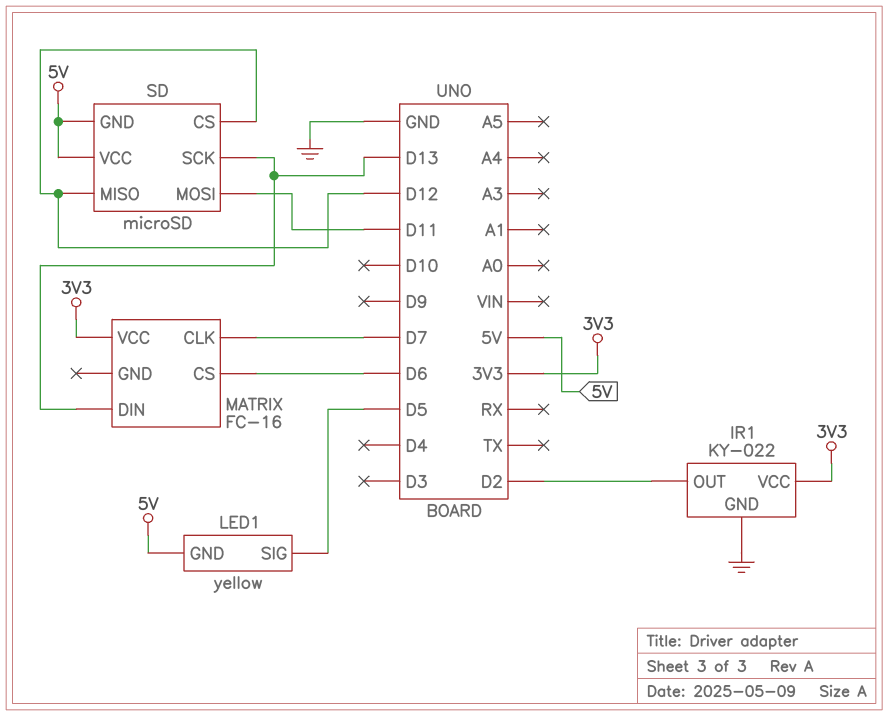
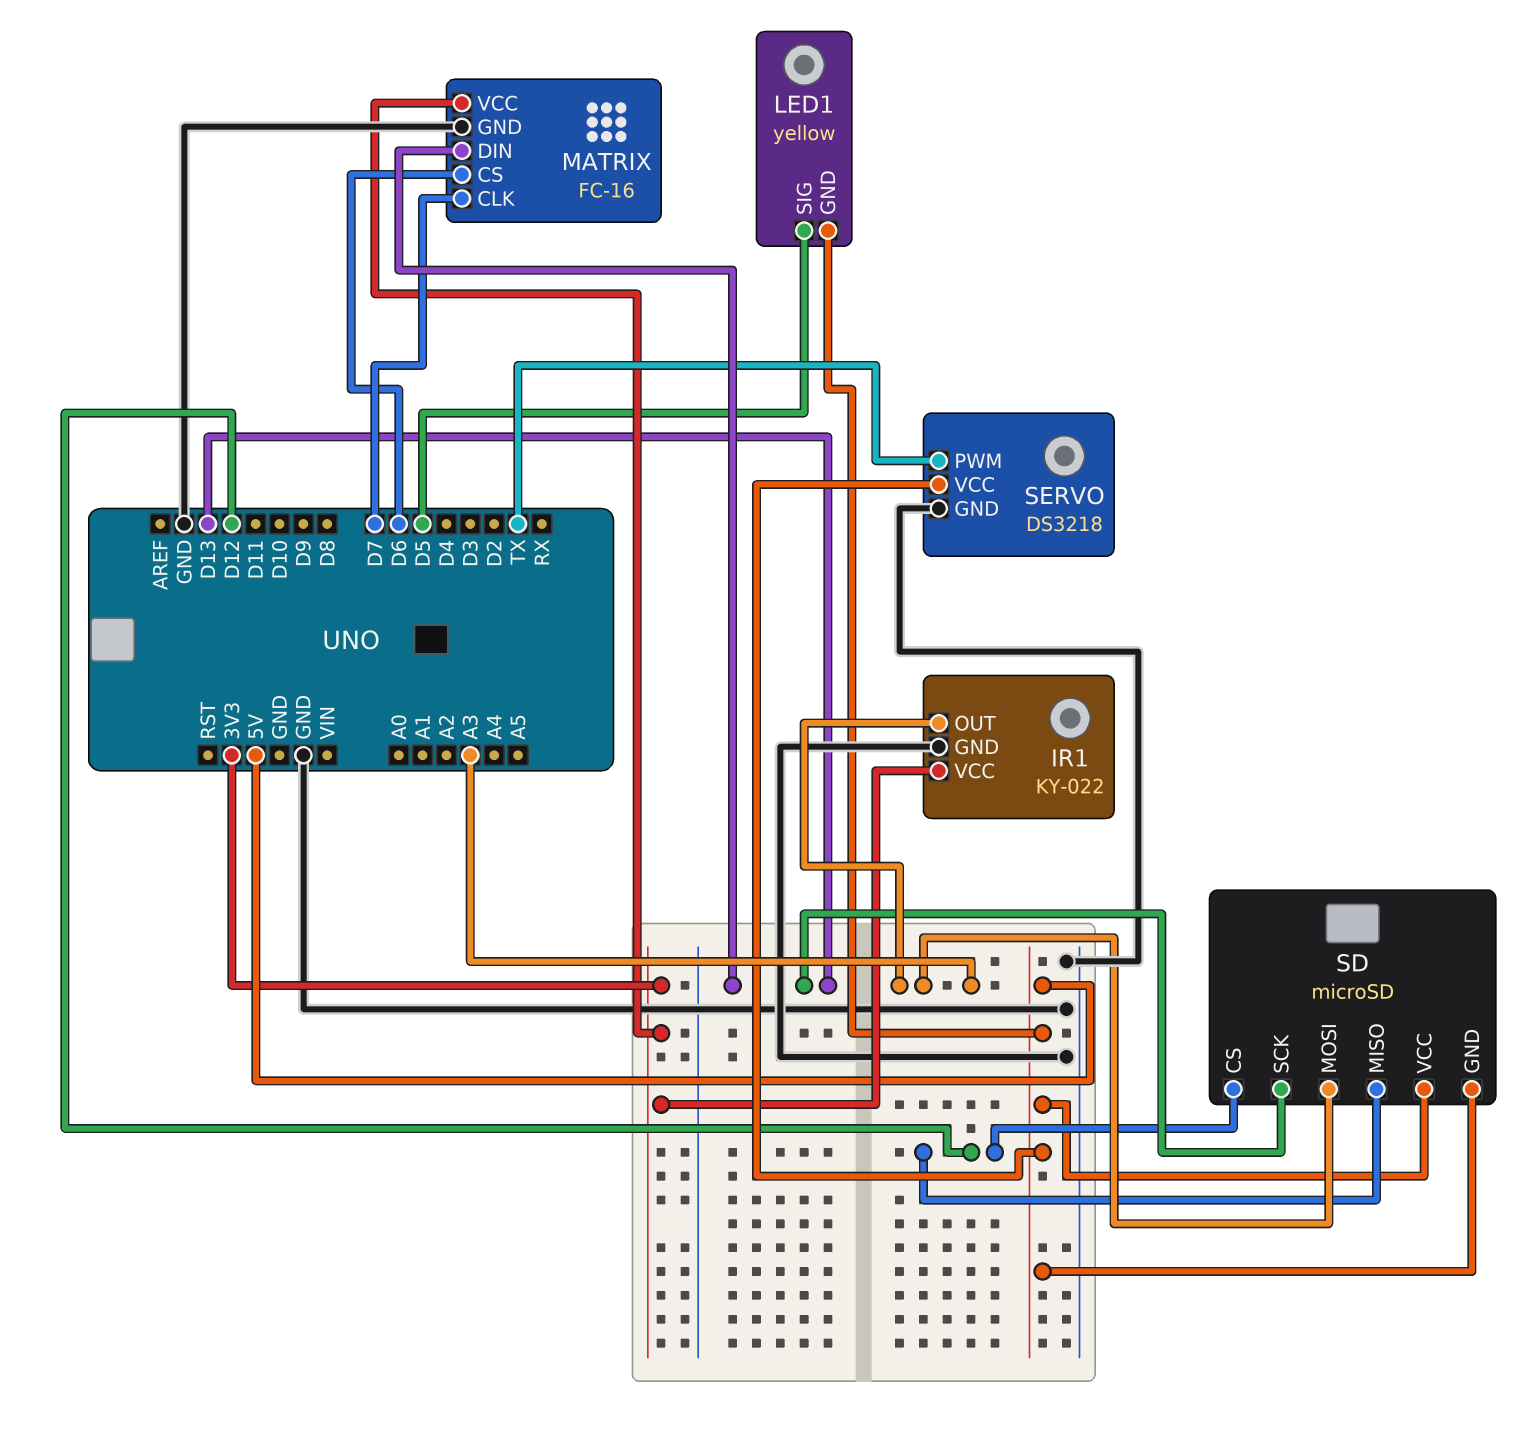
IR1 pin OUT: D2 -> A3
MATRIX pin GND: none -> GND
SD pin MOSI: D11 -> A3
SERVO: none -> DS3218
SERVO pin GND: none -> GND
SERVO pin PWM: none -> TX
SERVO pin VCC: none -> 5V

